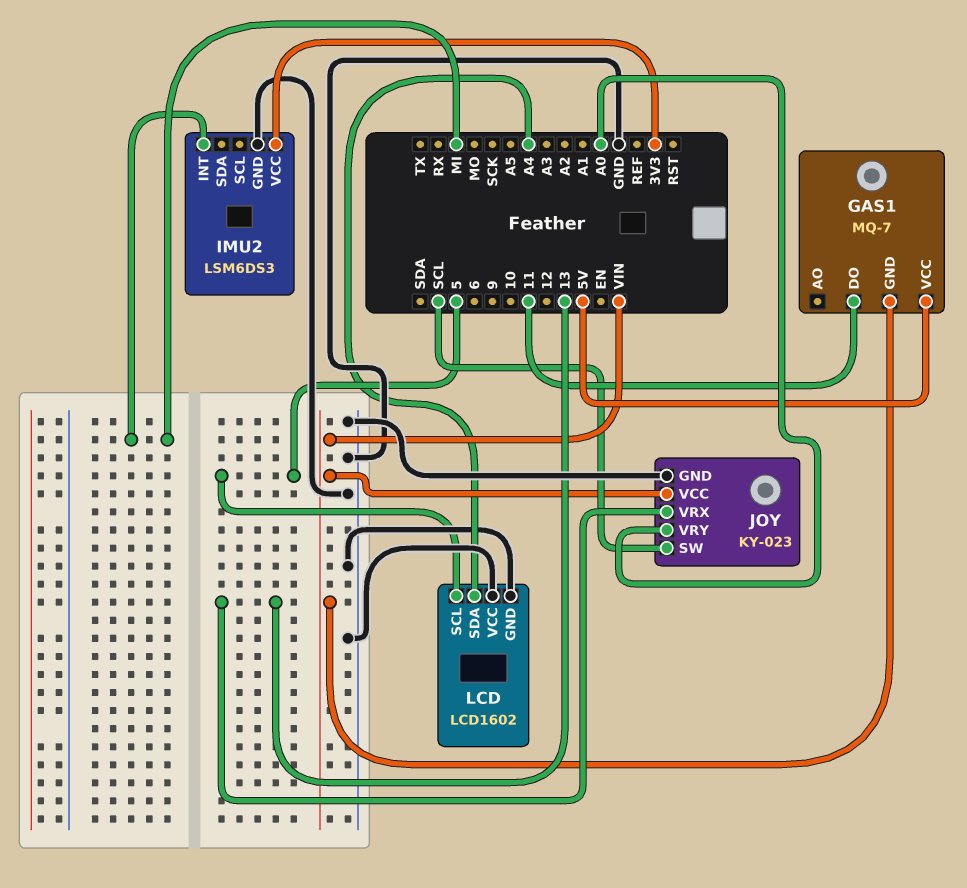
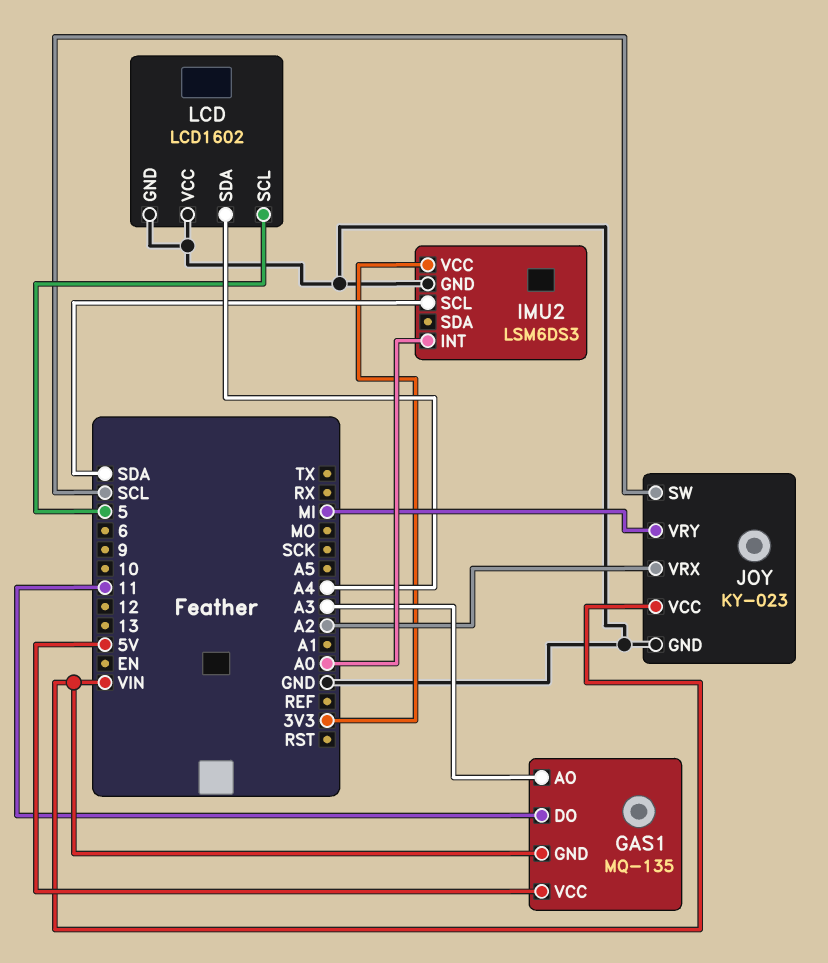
GAS1: MQ-7 -> MQ-135
GAS1 pin AO: none -> A3
IMU2 pin INT: MI -> A0
IMU2 pin SCL: none -> SDA
JOY pin VRX: 13 -> A2
JOY pin VRY: A0 -> MI

